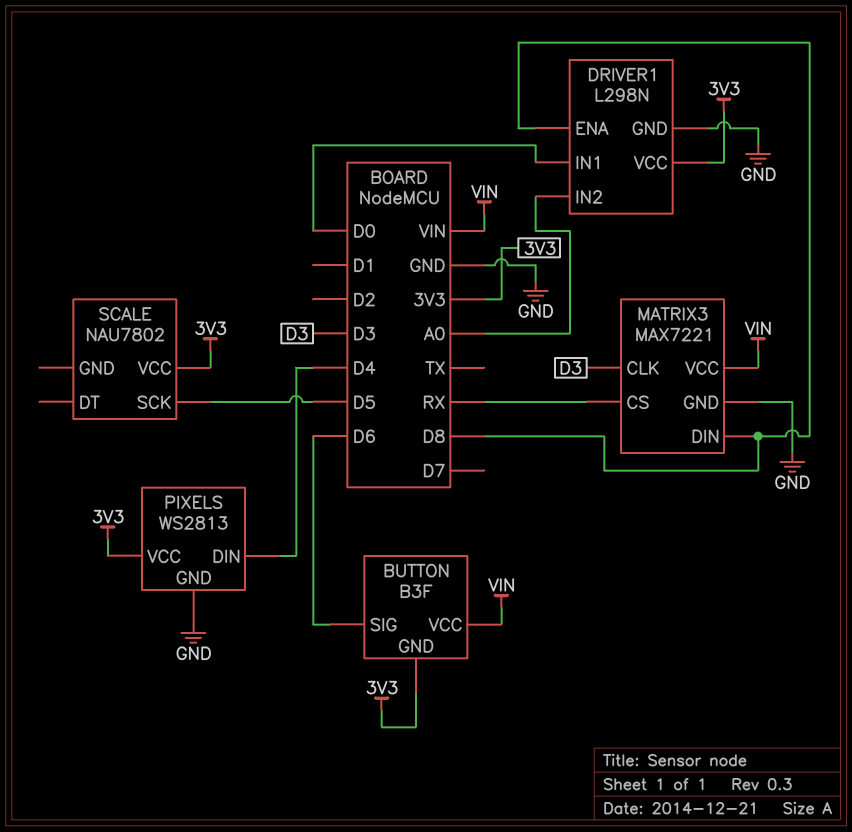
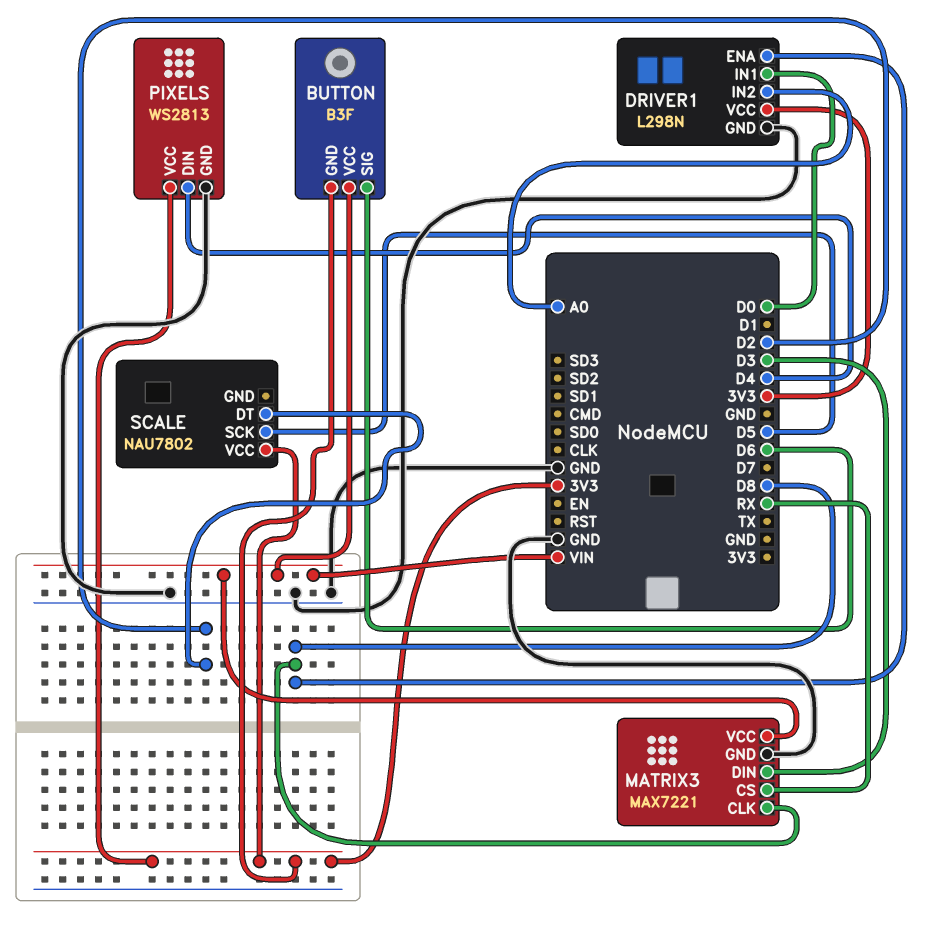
MATRIX3 pin CLK: D3 -> D8
MATRIX3 pin DIN: D8 -> D3
SCALE pin DT: none -> D2

